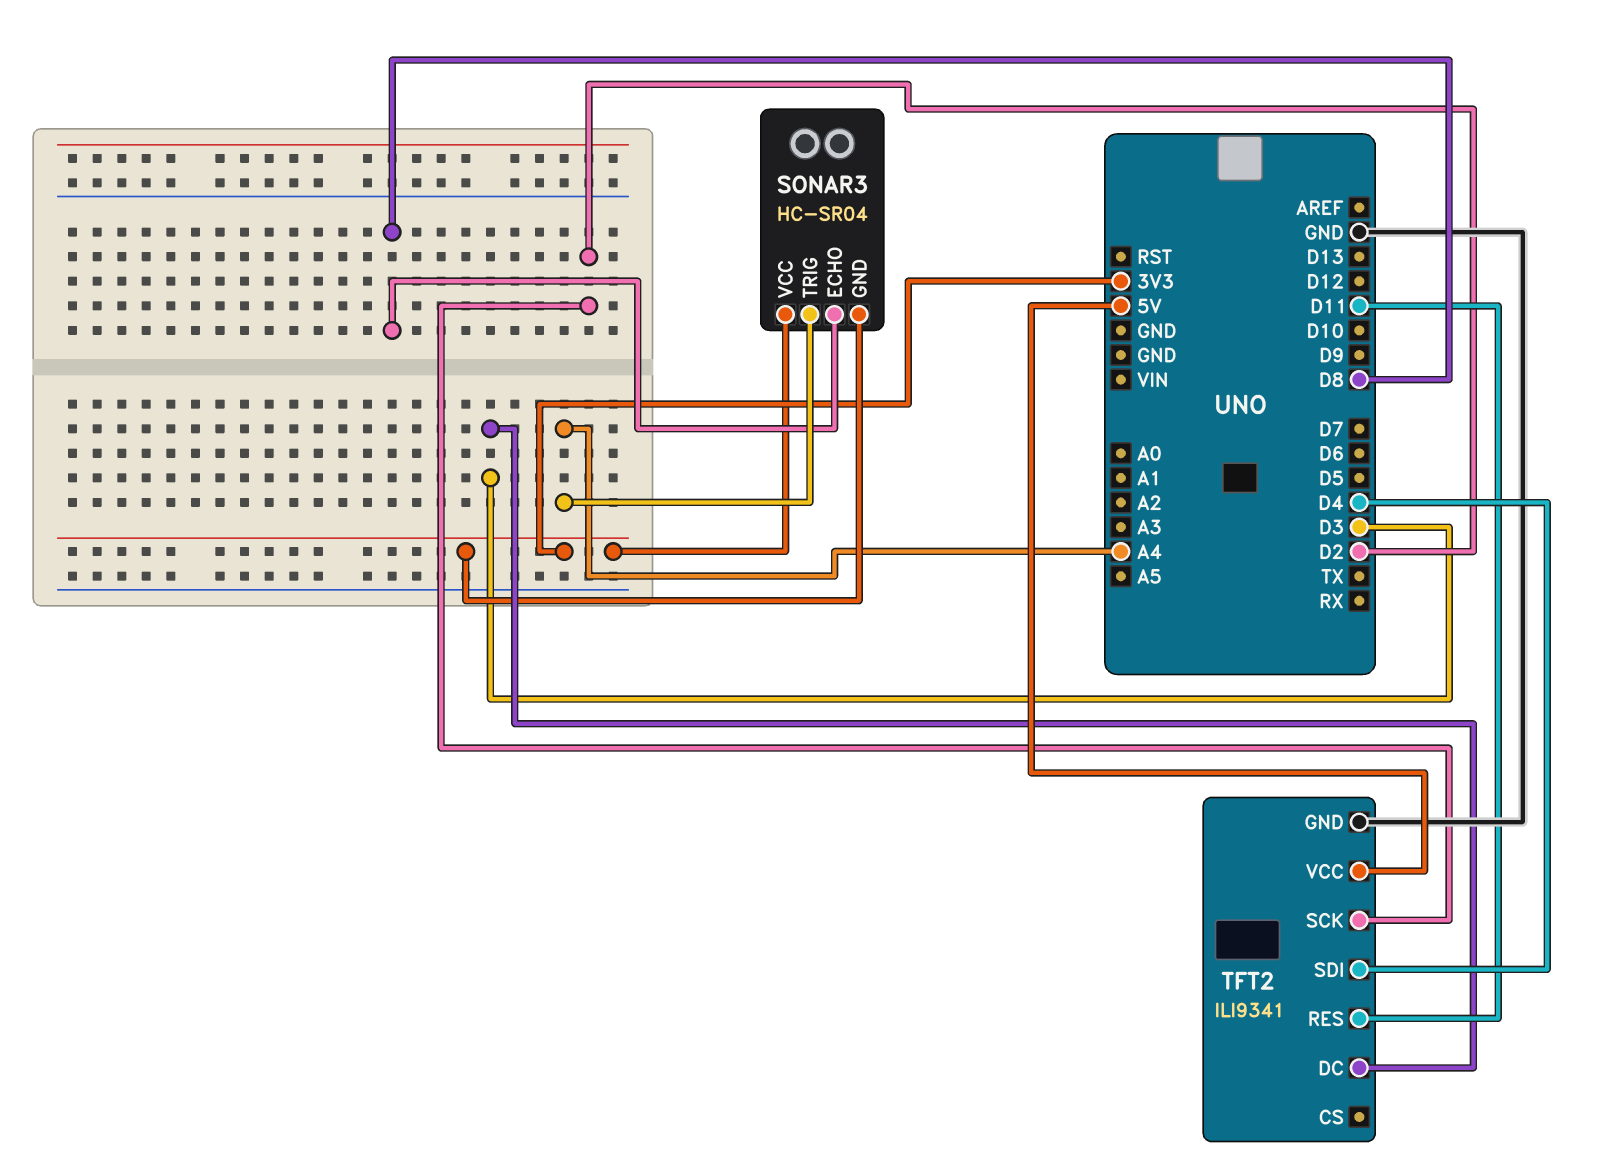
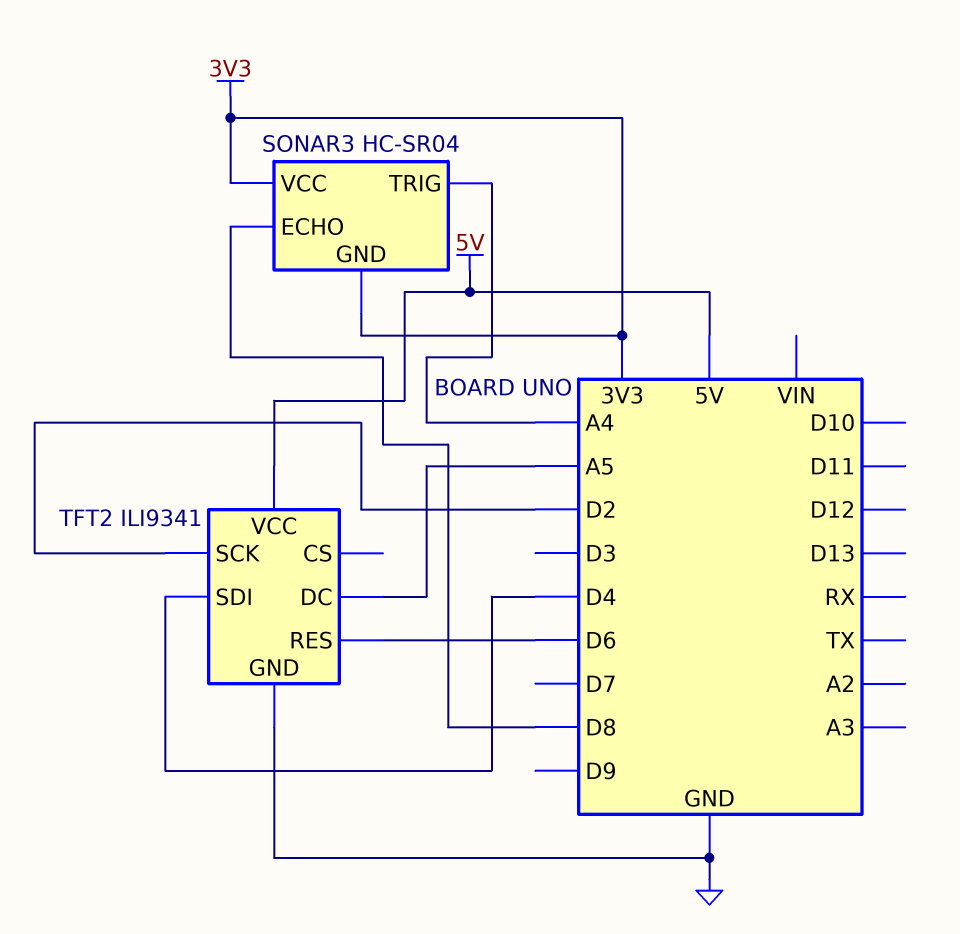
TFT2 pin DC: D3 -> A5
TFT2 pin RES: D11 -> D6

